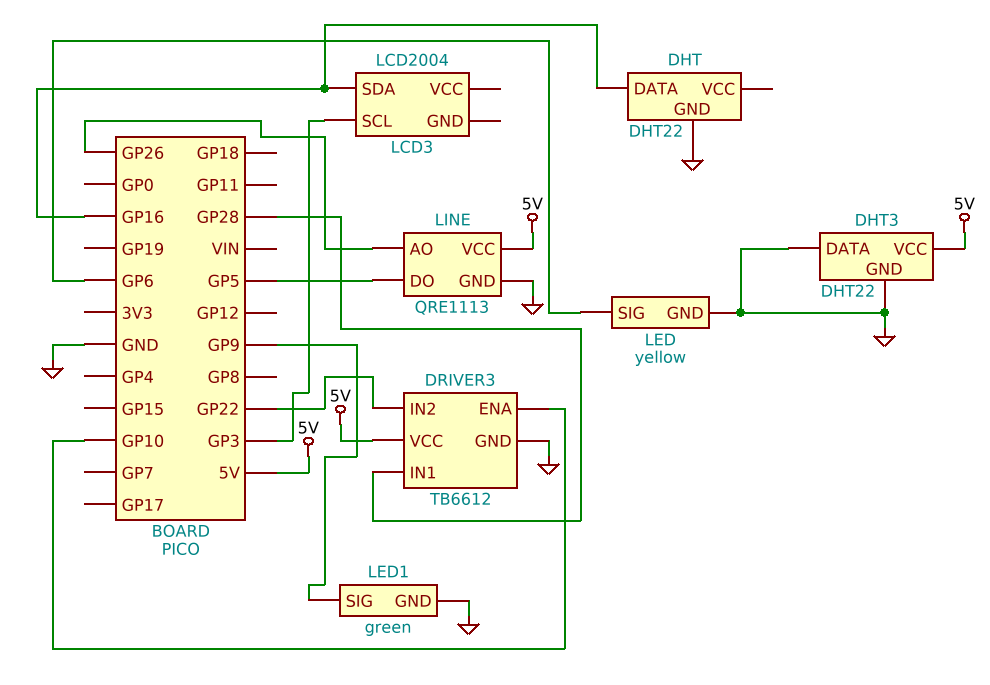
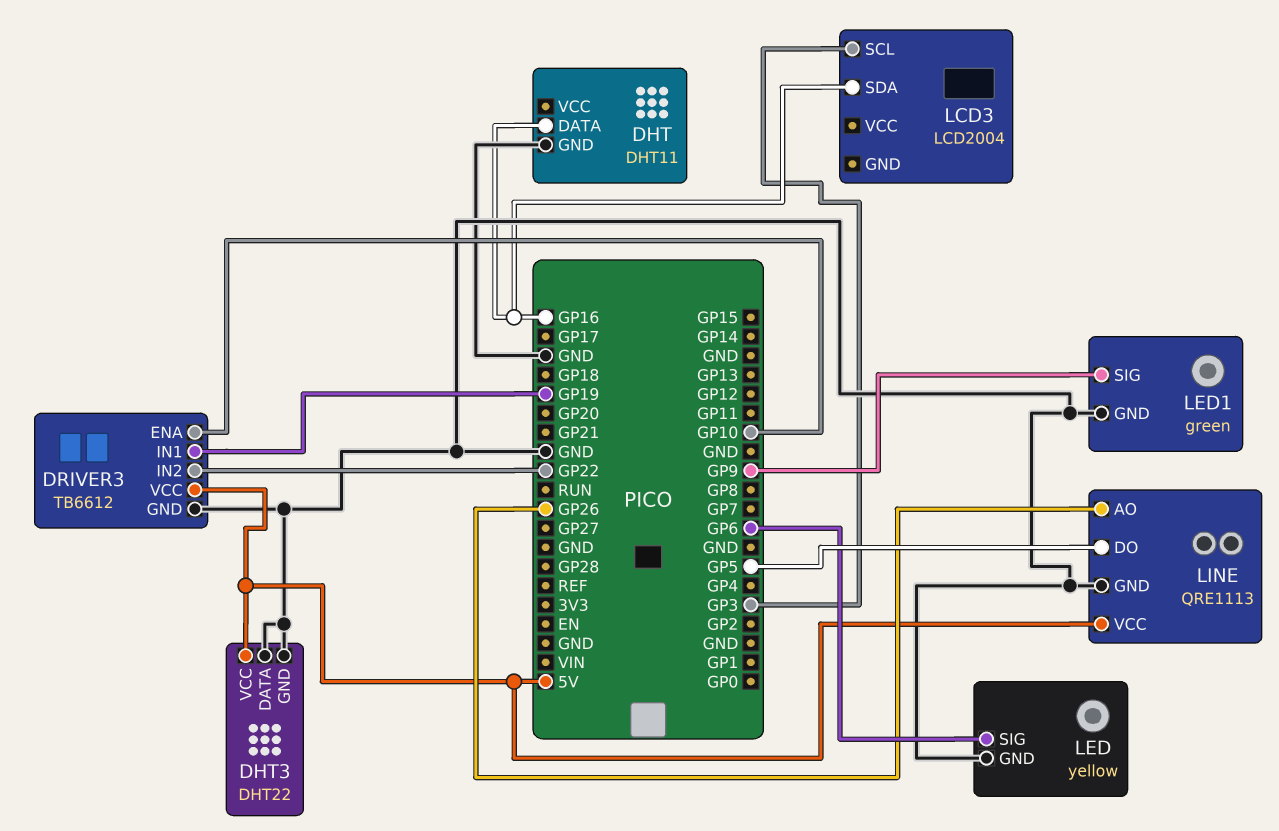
DHT: DHT22 -> DHT11
DRIVER3 pin IN1: GP28 -> GP19

